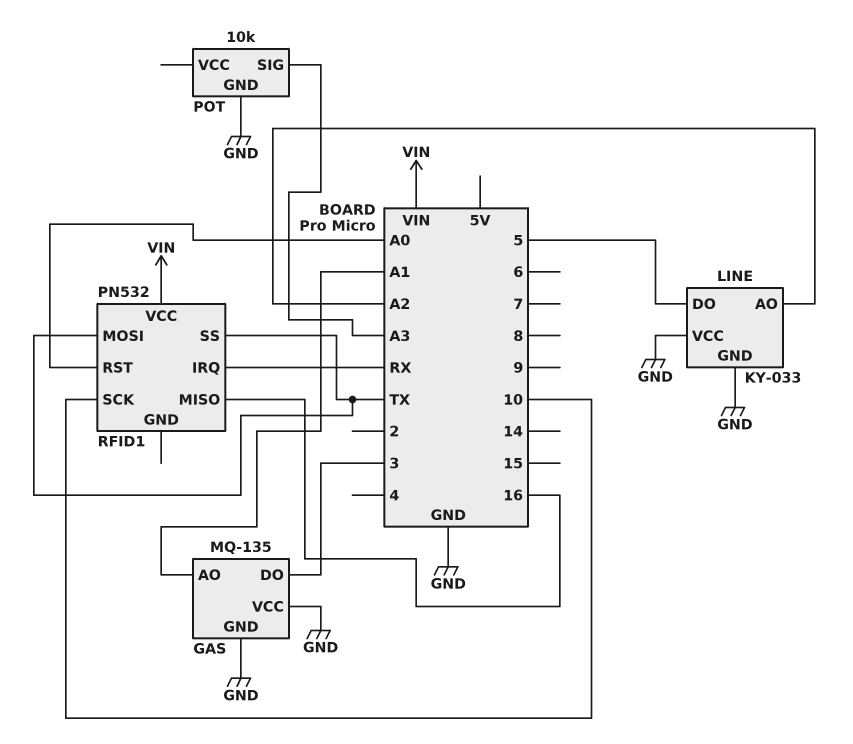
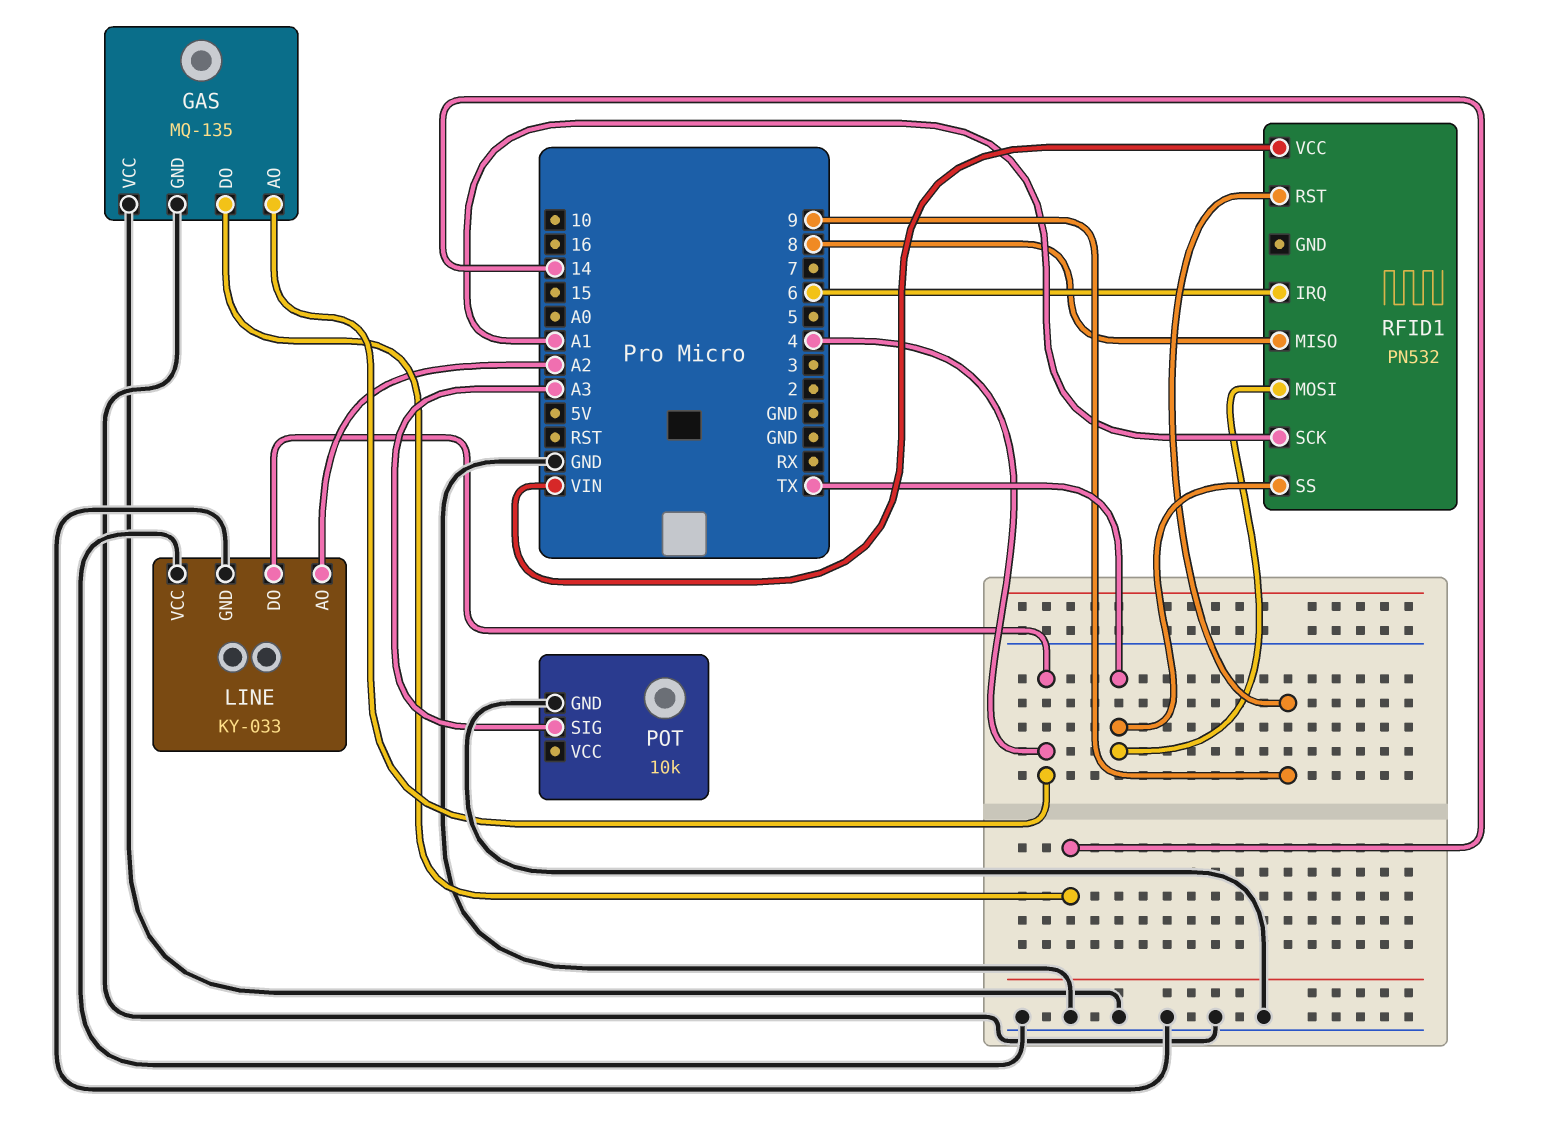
GAS pin AO: A1 -> 4
GAS pin DO: 3 -> 14
LINE pin DO: 5 -> 4
RFID1 pin IRQ: RX -> 6
RFID1 pin MISO: 16 -> 8
RFID1 pin RST: A0 -> 9
RFID1 pin SCK: 10 -> A1

